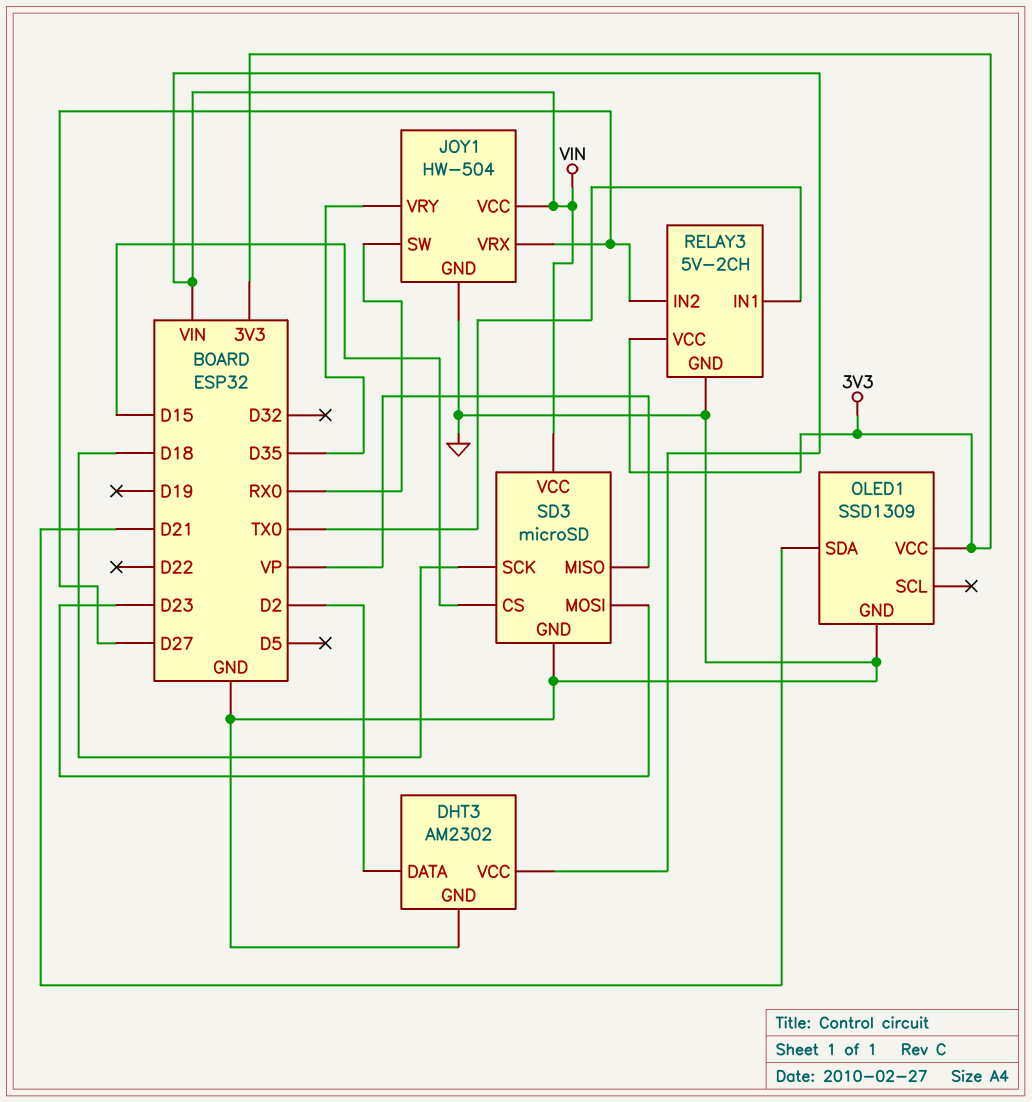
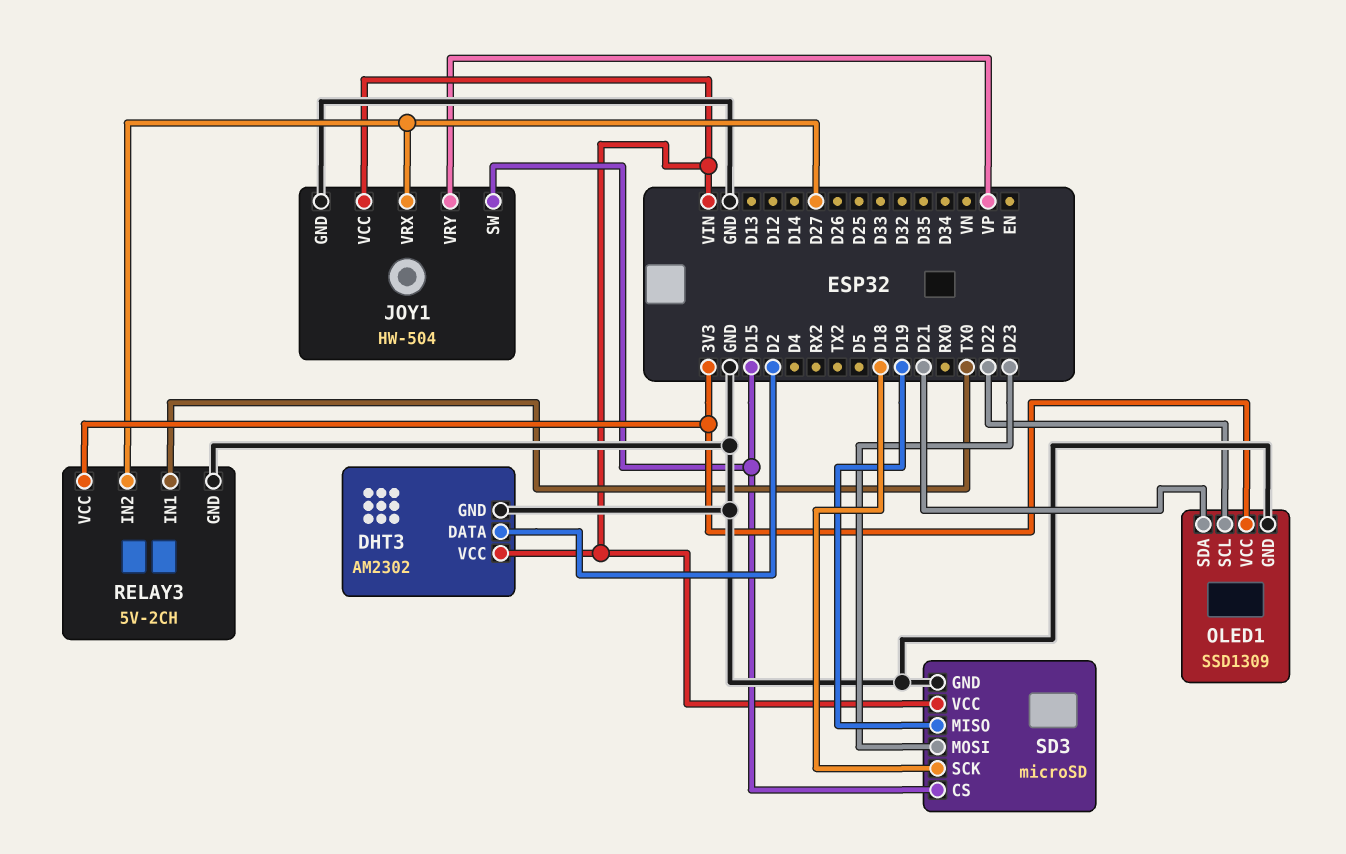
JOY1 pin SW: RX0 -> D15
JOY1 pin VRY: D35 -> VP
OLED1 pin SCL: none -> D22
SD3 pin MISO: VP -> D19

